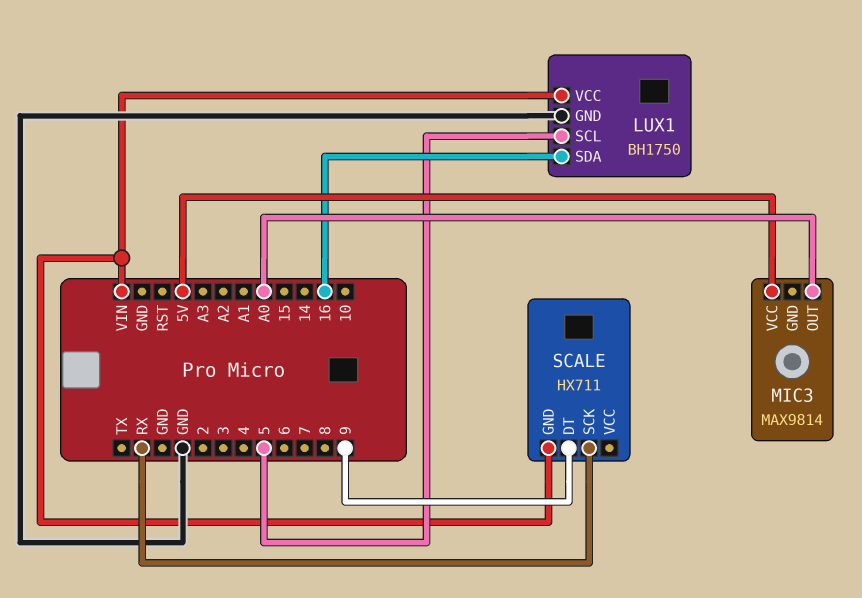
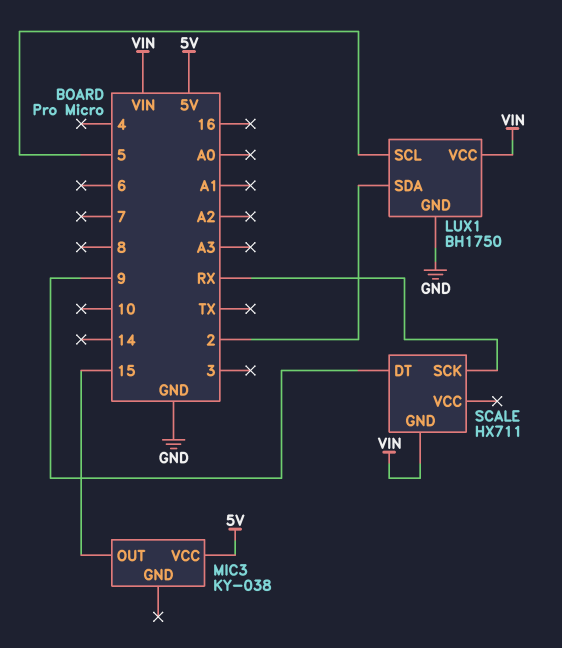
LUX1 pin SDA: 16 -> 2
MIC3: MAX9814 -> KY-038
MIC3 pin OUT: A0 -> 15

